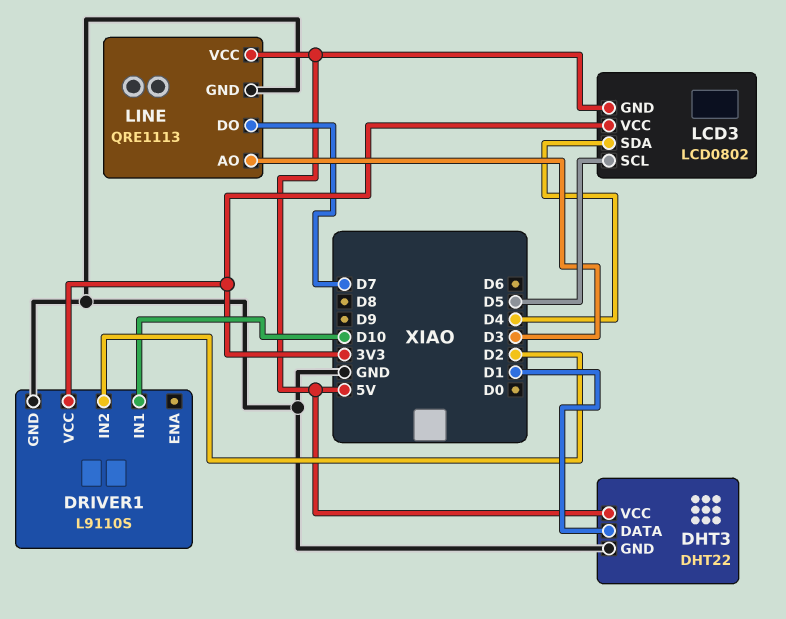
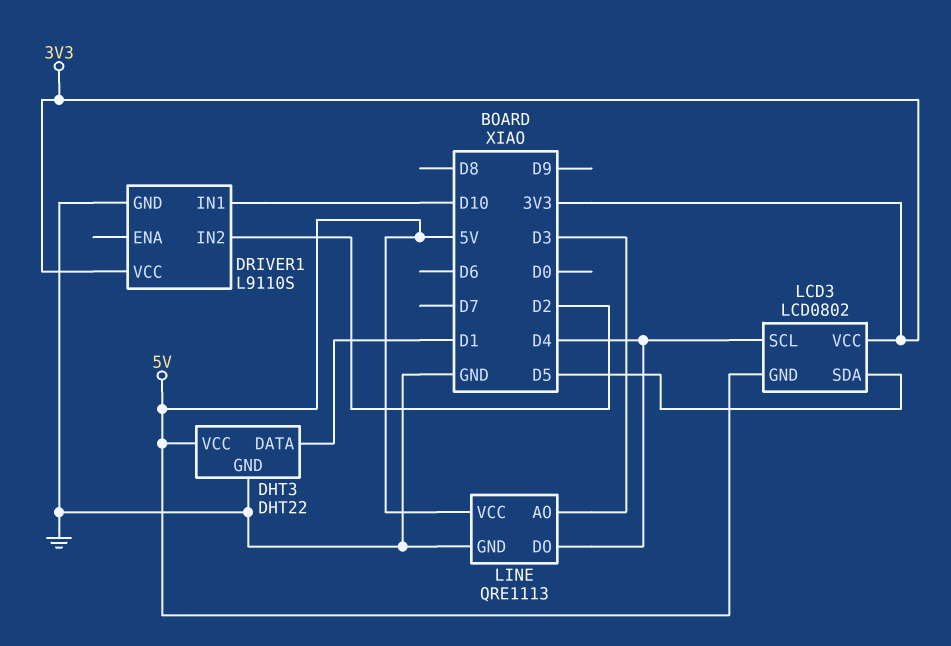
LCD3 pin SCL: D5 -> D4
LCD3 pin SDA: D4 -> D5
LINE pin DO: D7 -> D4

